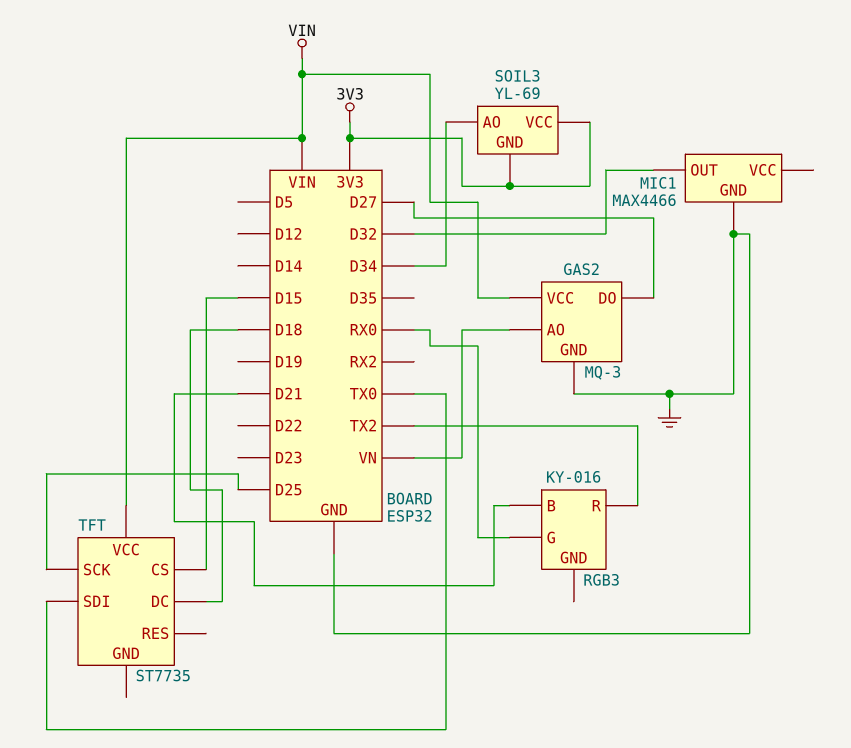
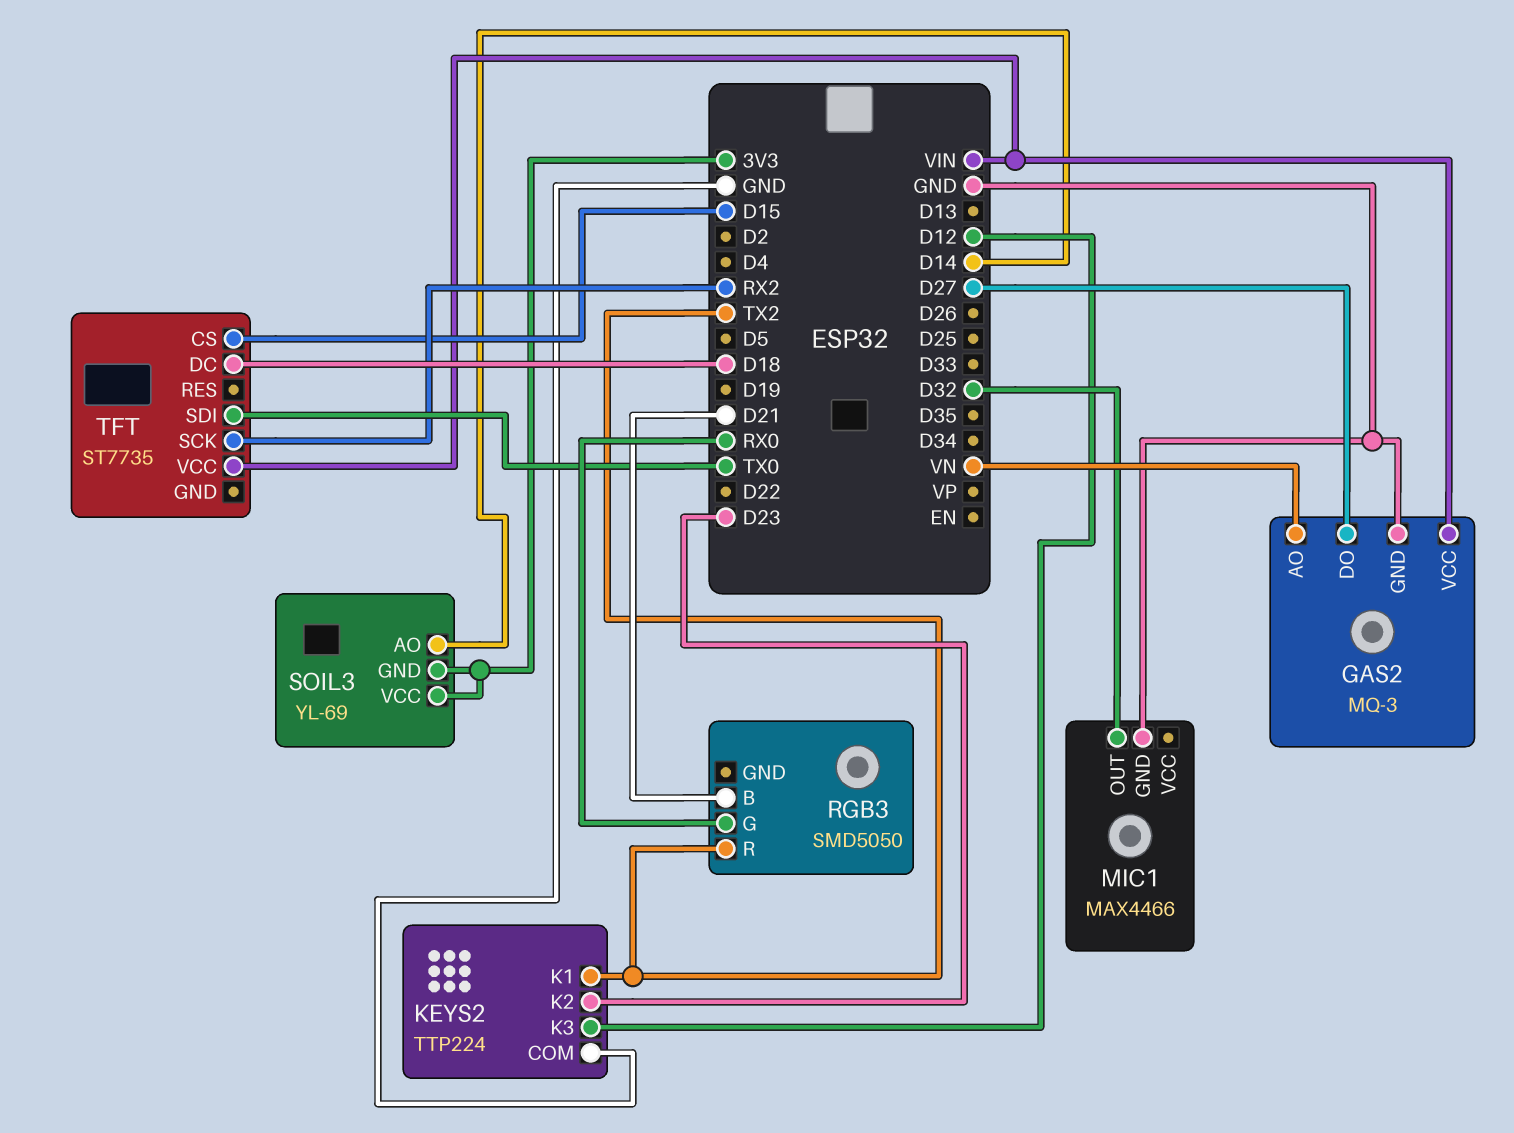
KEYS2: none -> TTP224
KEYS2 pin COM: none -> GND
KEYS2 pin K1: none -> TX2
KEYS2 pin K2: none -> D23
KEYS2 pin K3: none -> D12
RGB3: KY-016 -> SMD5050
SOIL3 pin AO: D34 -> D14
TFT pin SCK: D25 -> RX2

